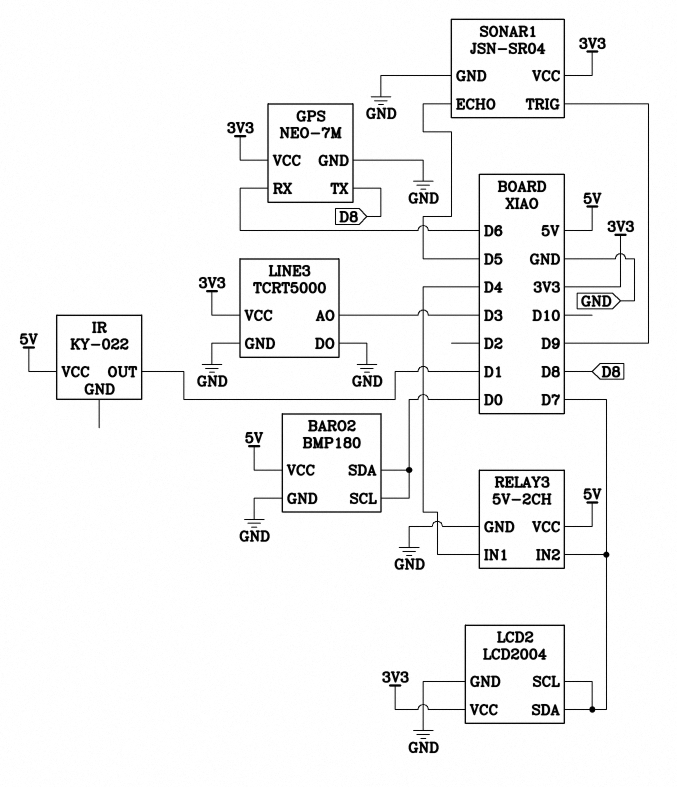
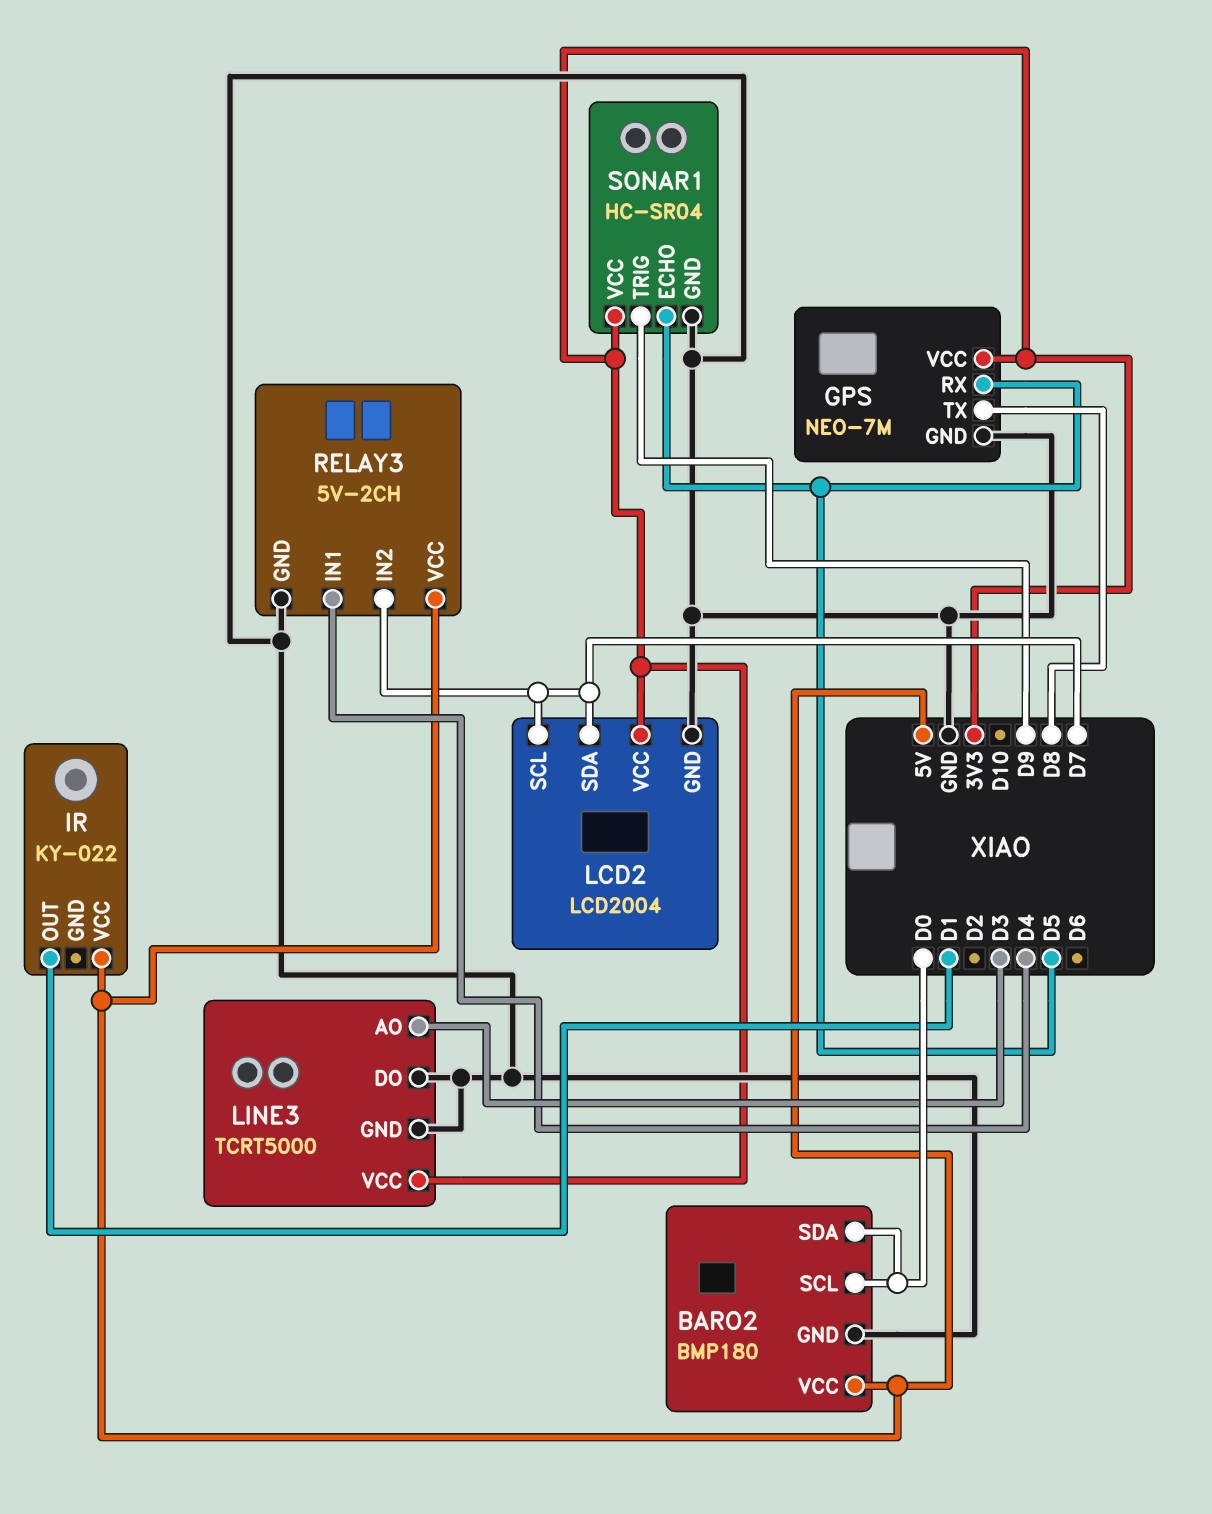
GPS pin RX: D6 -> D5
SONAR1: JSN-SR04 -> HC-SR04

